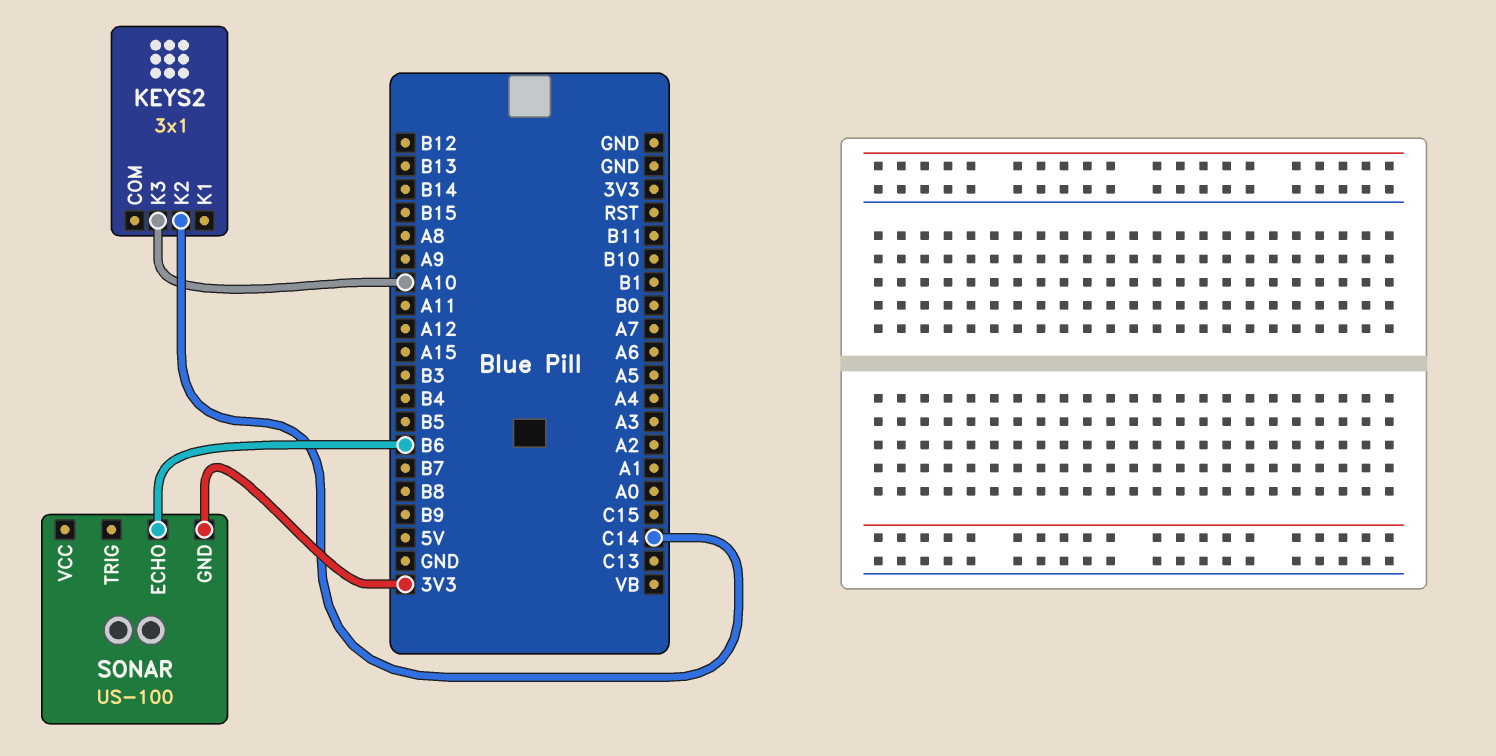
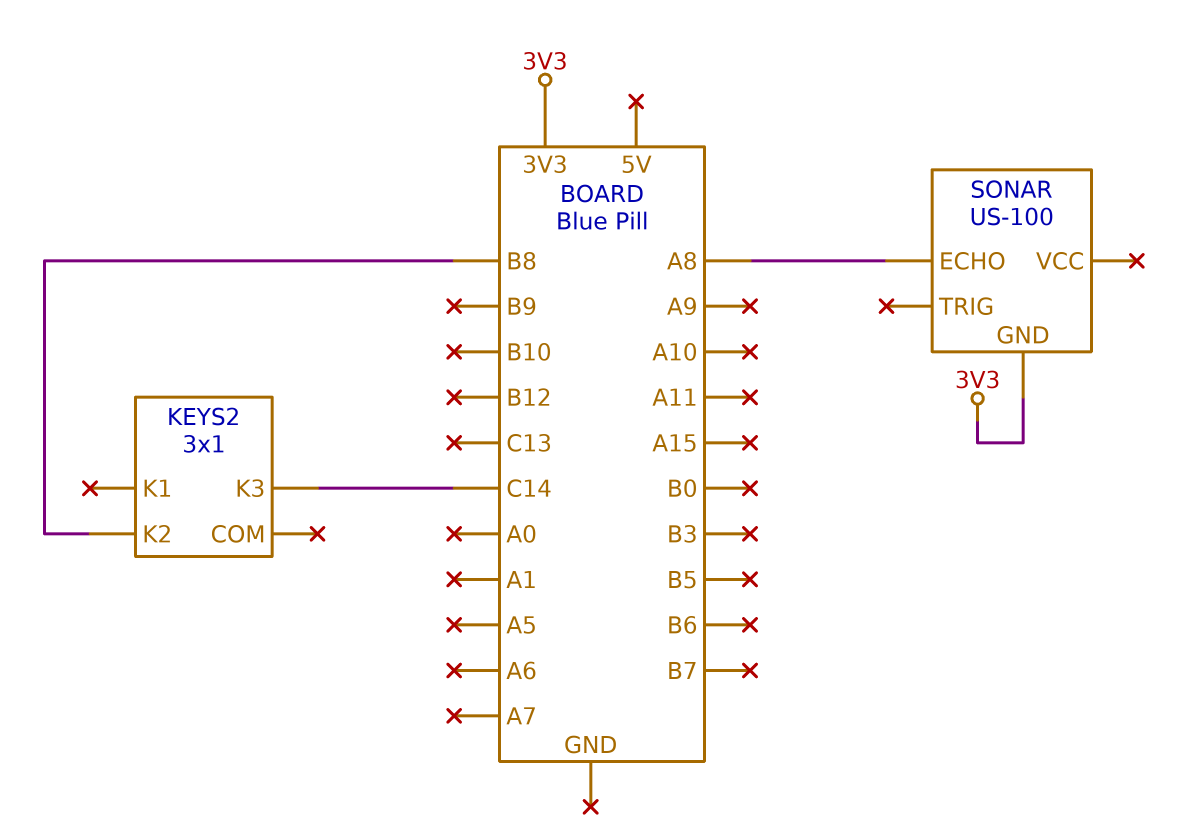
KEYS2 pin K2: C14 -> B8
KEYS2 pin K3: A10 -> C14
SONAR pin ECHO: B6 -> A8

